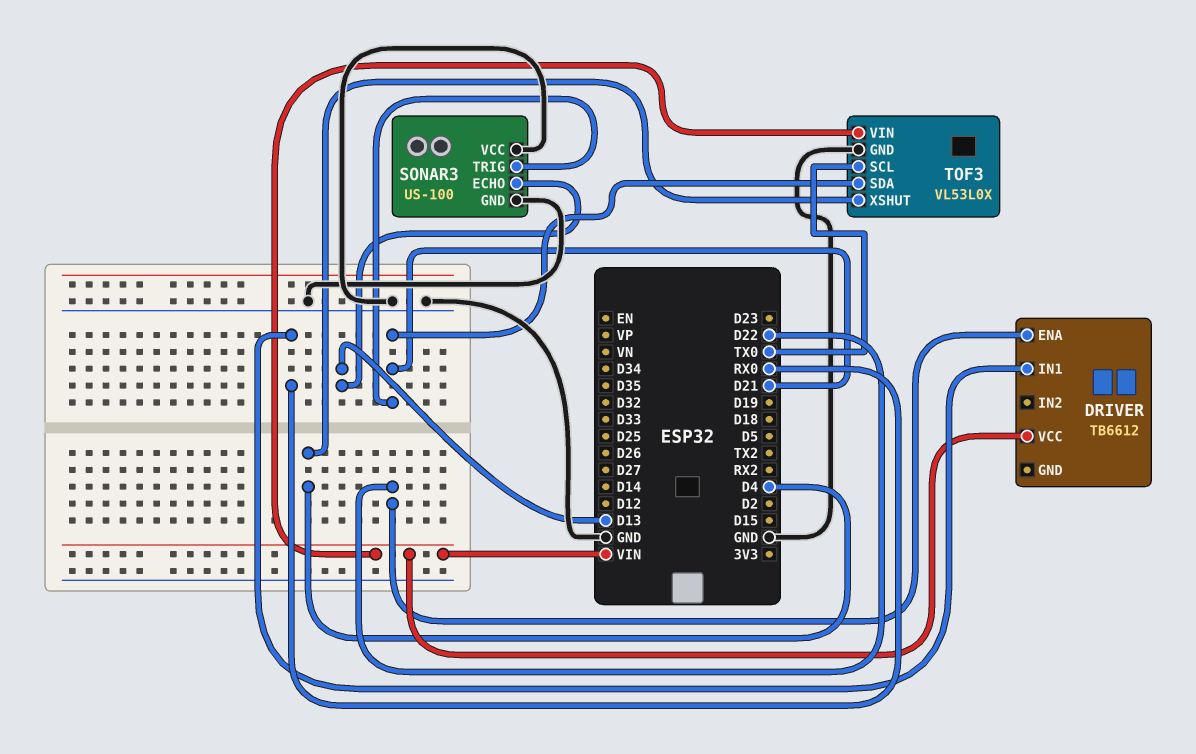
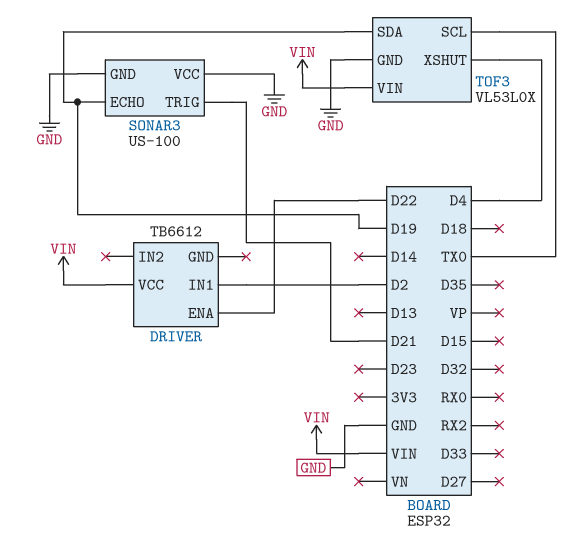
DRIVER pin IN1: RX0 -> D2
SONAR3 pin ECHO: D13 -> D19
TOF3 pin SDA: D21 -> D19

